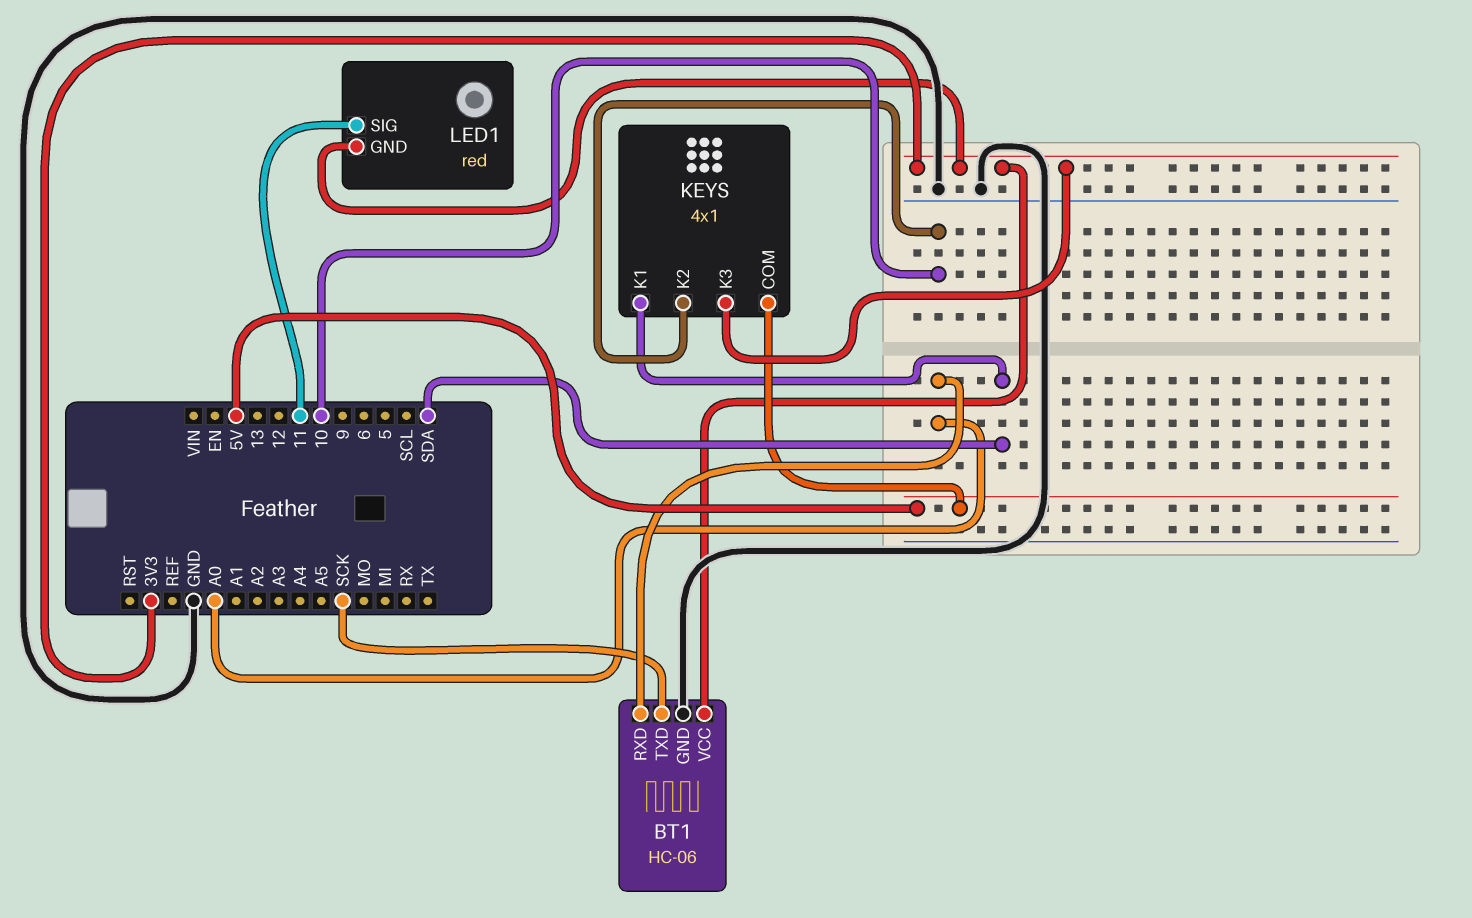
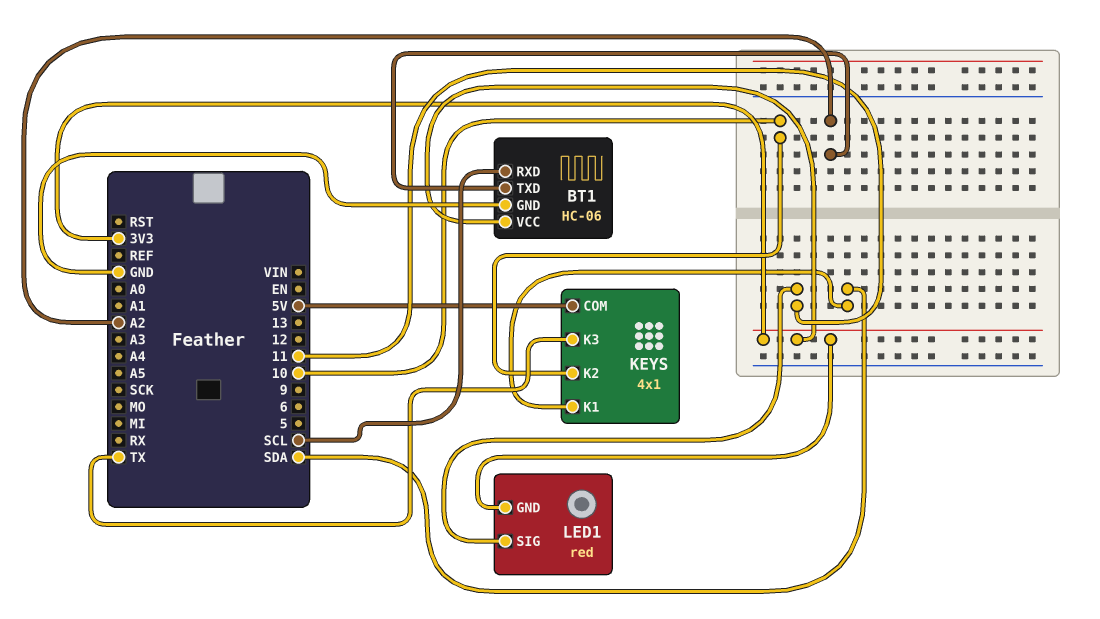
BT1 pin RXD: A0 -> SCL
BT1 pin TXD: SCK -> A2
KEYS pin K3: 3V3 -> TX

